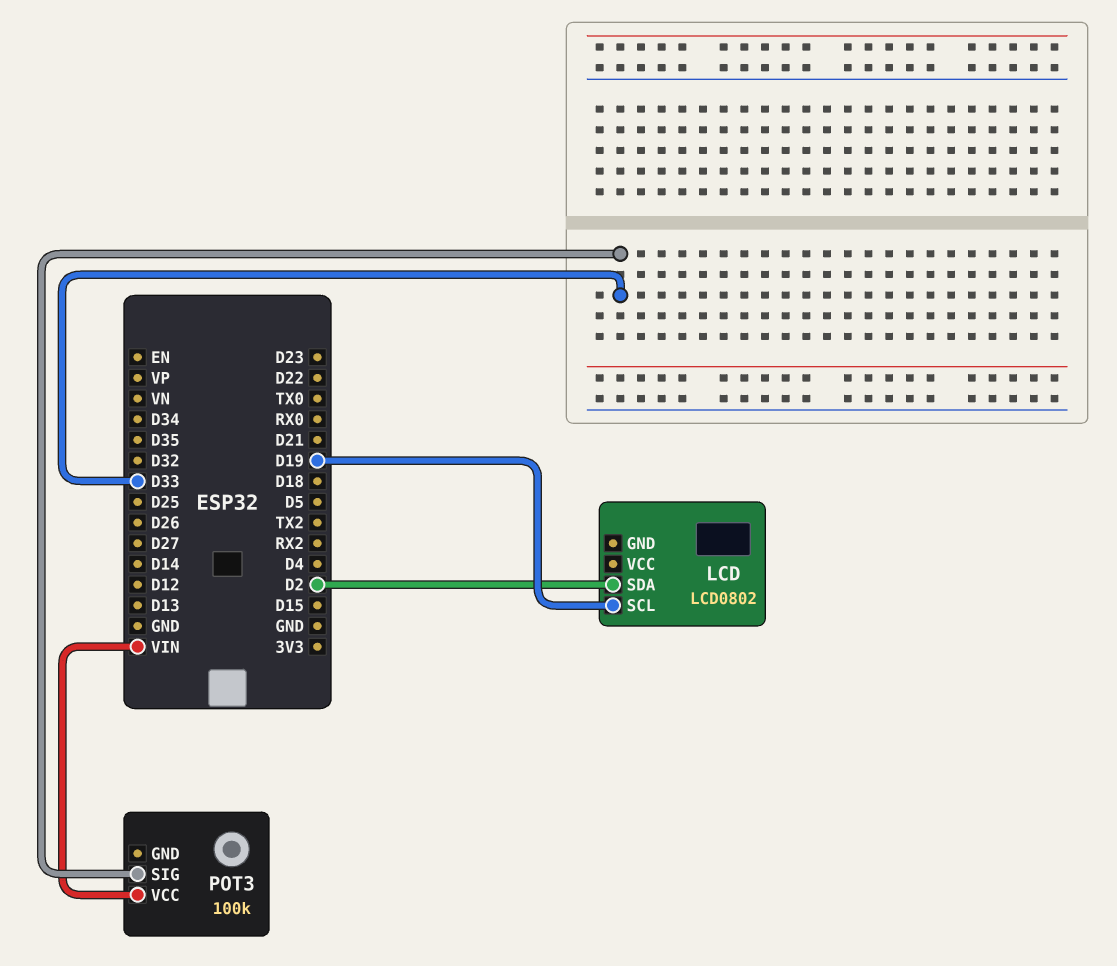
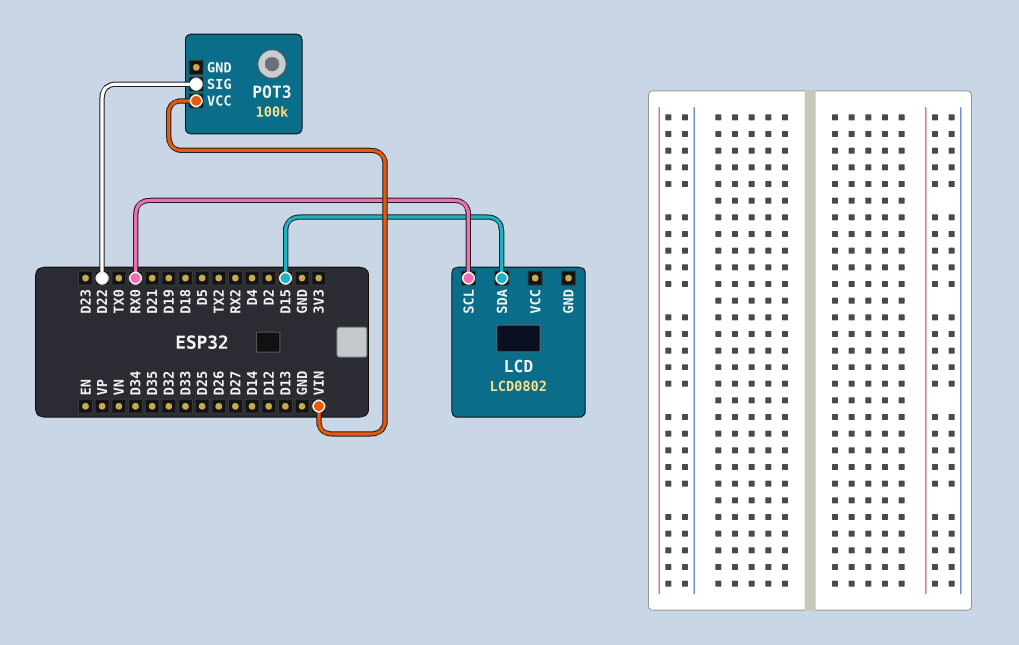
LCD pin SCL: D19 -> RX0
LCD pin SDA: D2 -> D15
POT3 pin SIG: D33 -> D22

